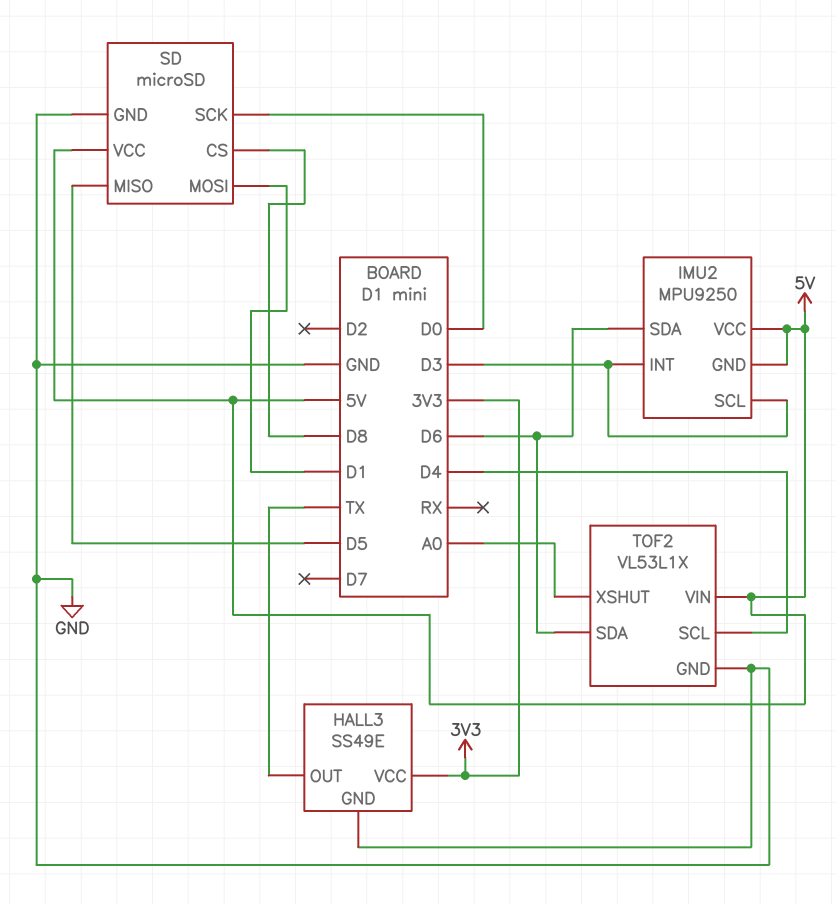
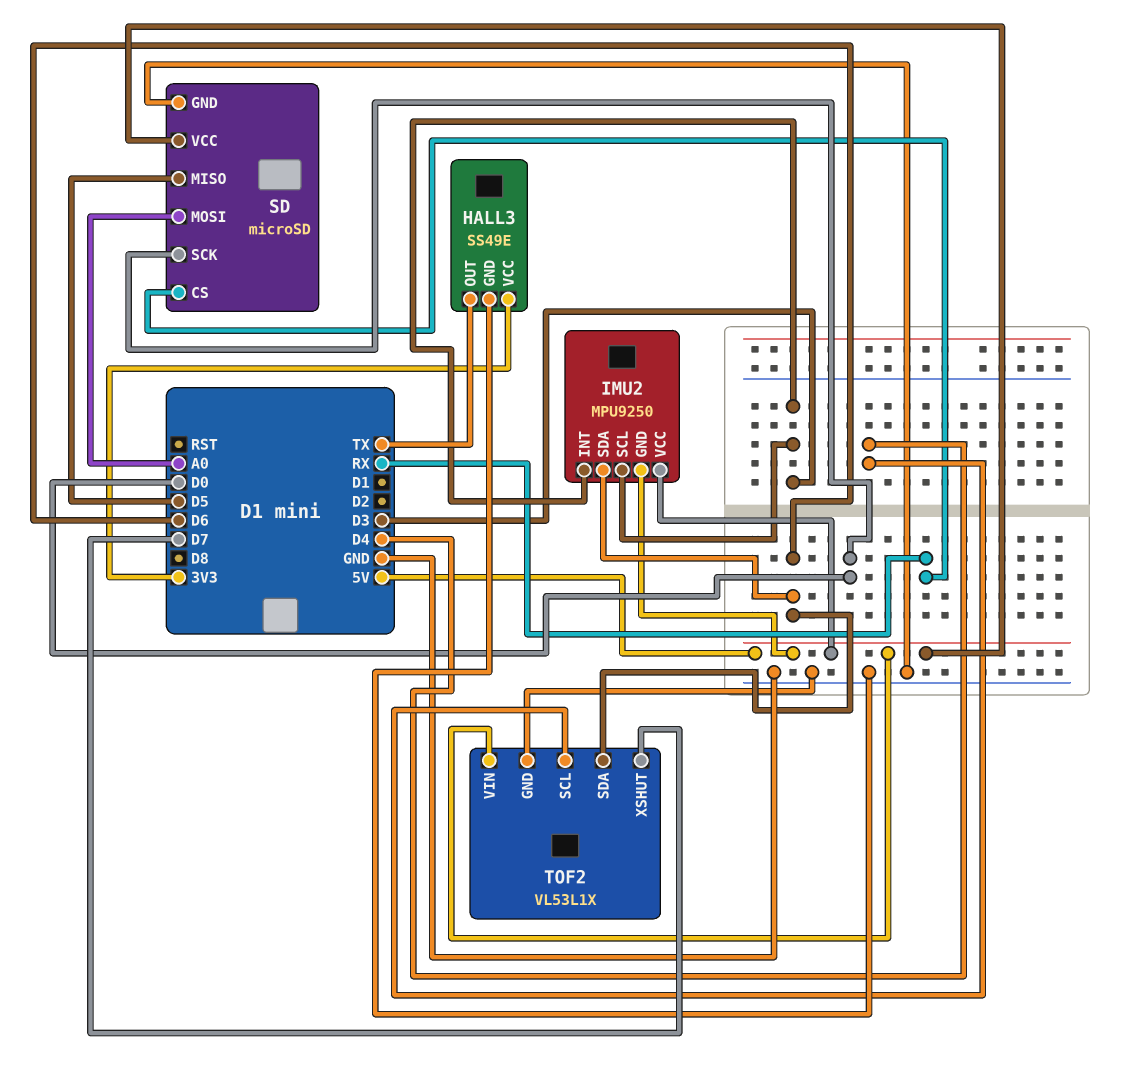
SD pin CS: D8 -> RX
SD pin MOSI: D1 -> A0
TOF2 pin XSHUT: A0 -> D7

